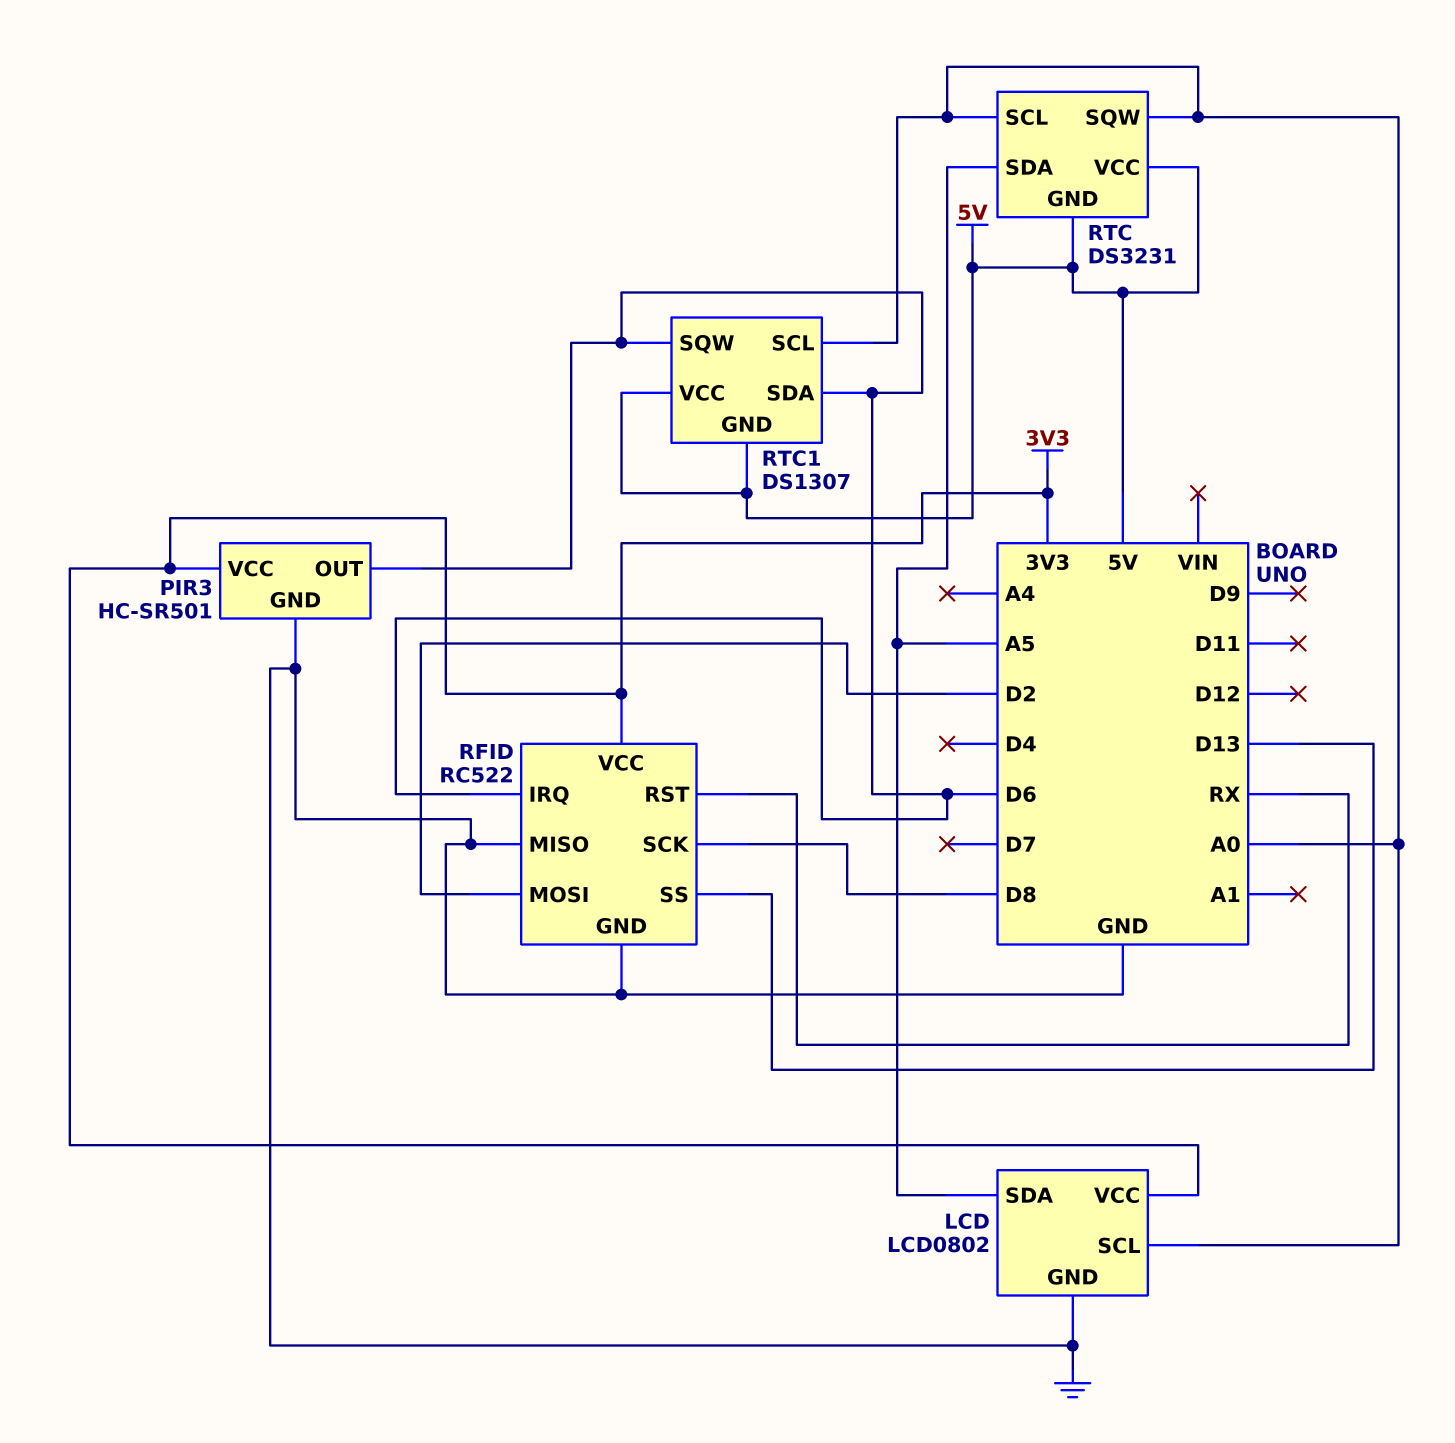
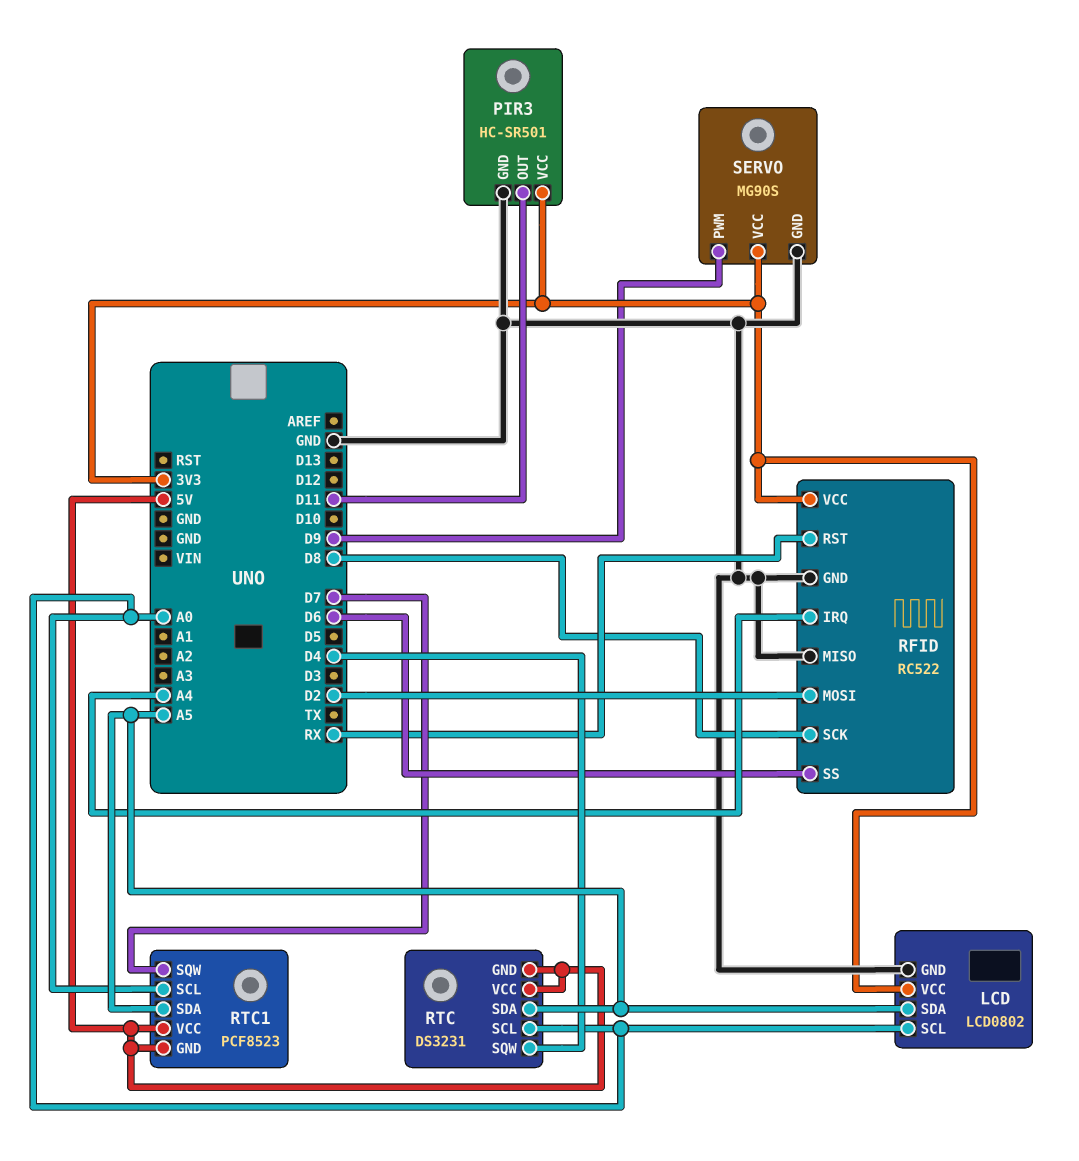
PIR3 pin OUT: D6 -> D11
RFID pin IRQ: D6 -> A4
RFID pin SS: D13 -> D6
RTC pin SQW: A0 -> D4
RTC1: DS1307 -> PCF8523
RTC1 pin SDA: D6 -> A5
RTC1 pin SQW: D6 -> D7
SERVO: none -> MG90S
SERVO pin GND: none -> GND
SERVO pin PWM: none -> D9
SERVO pin VCC: none -> 3V3

